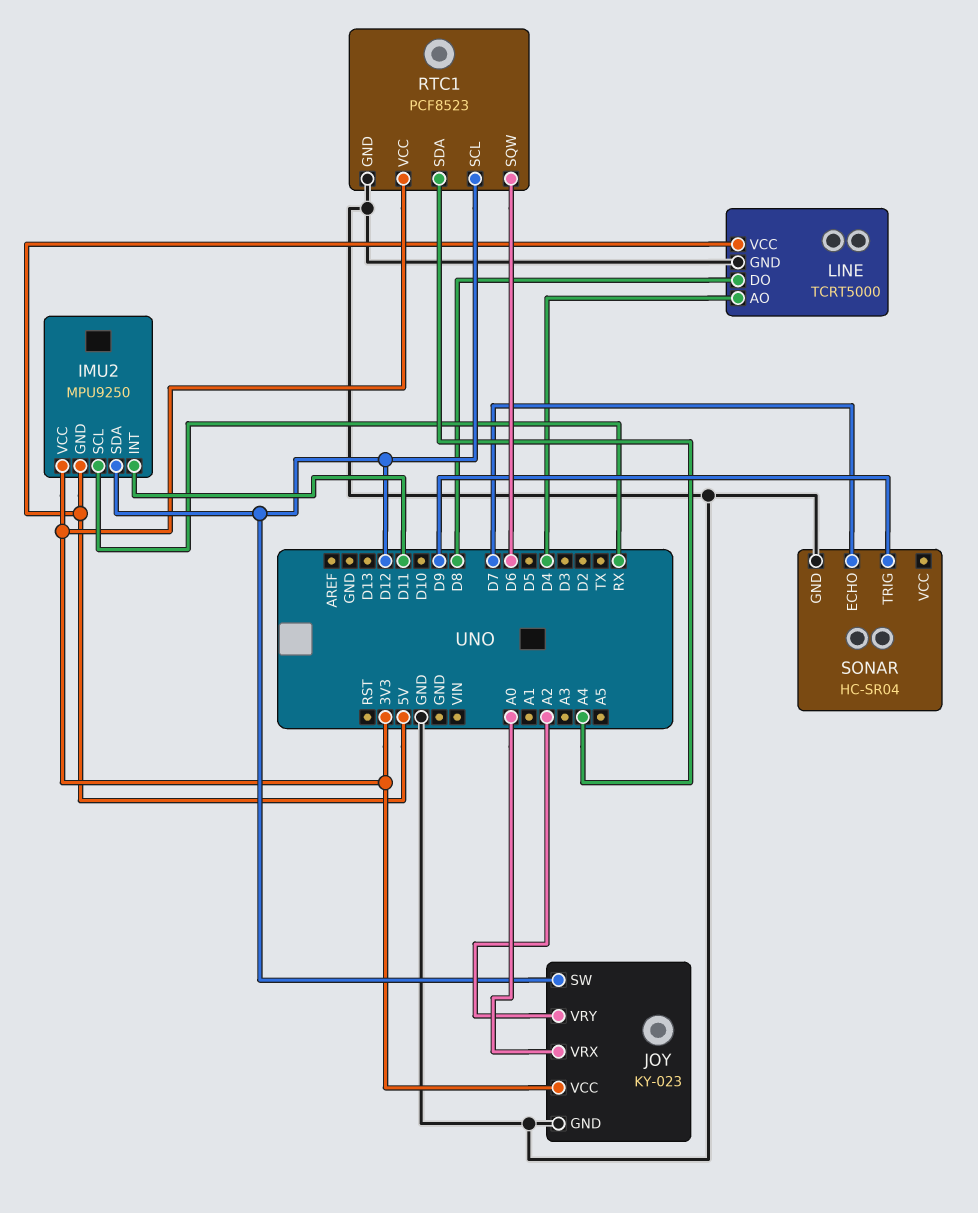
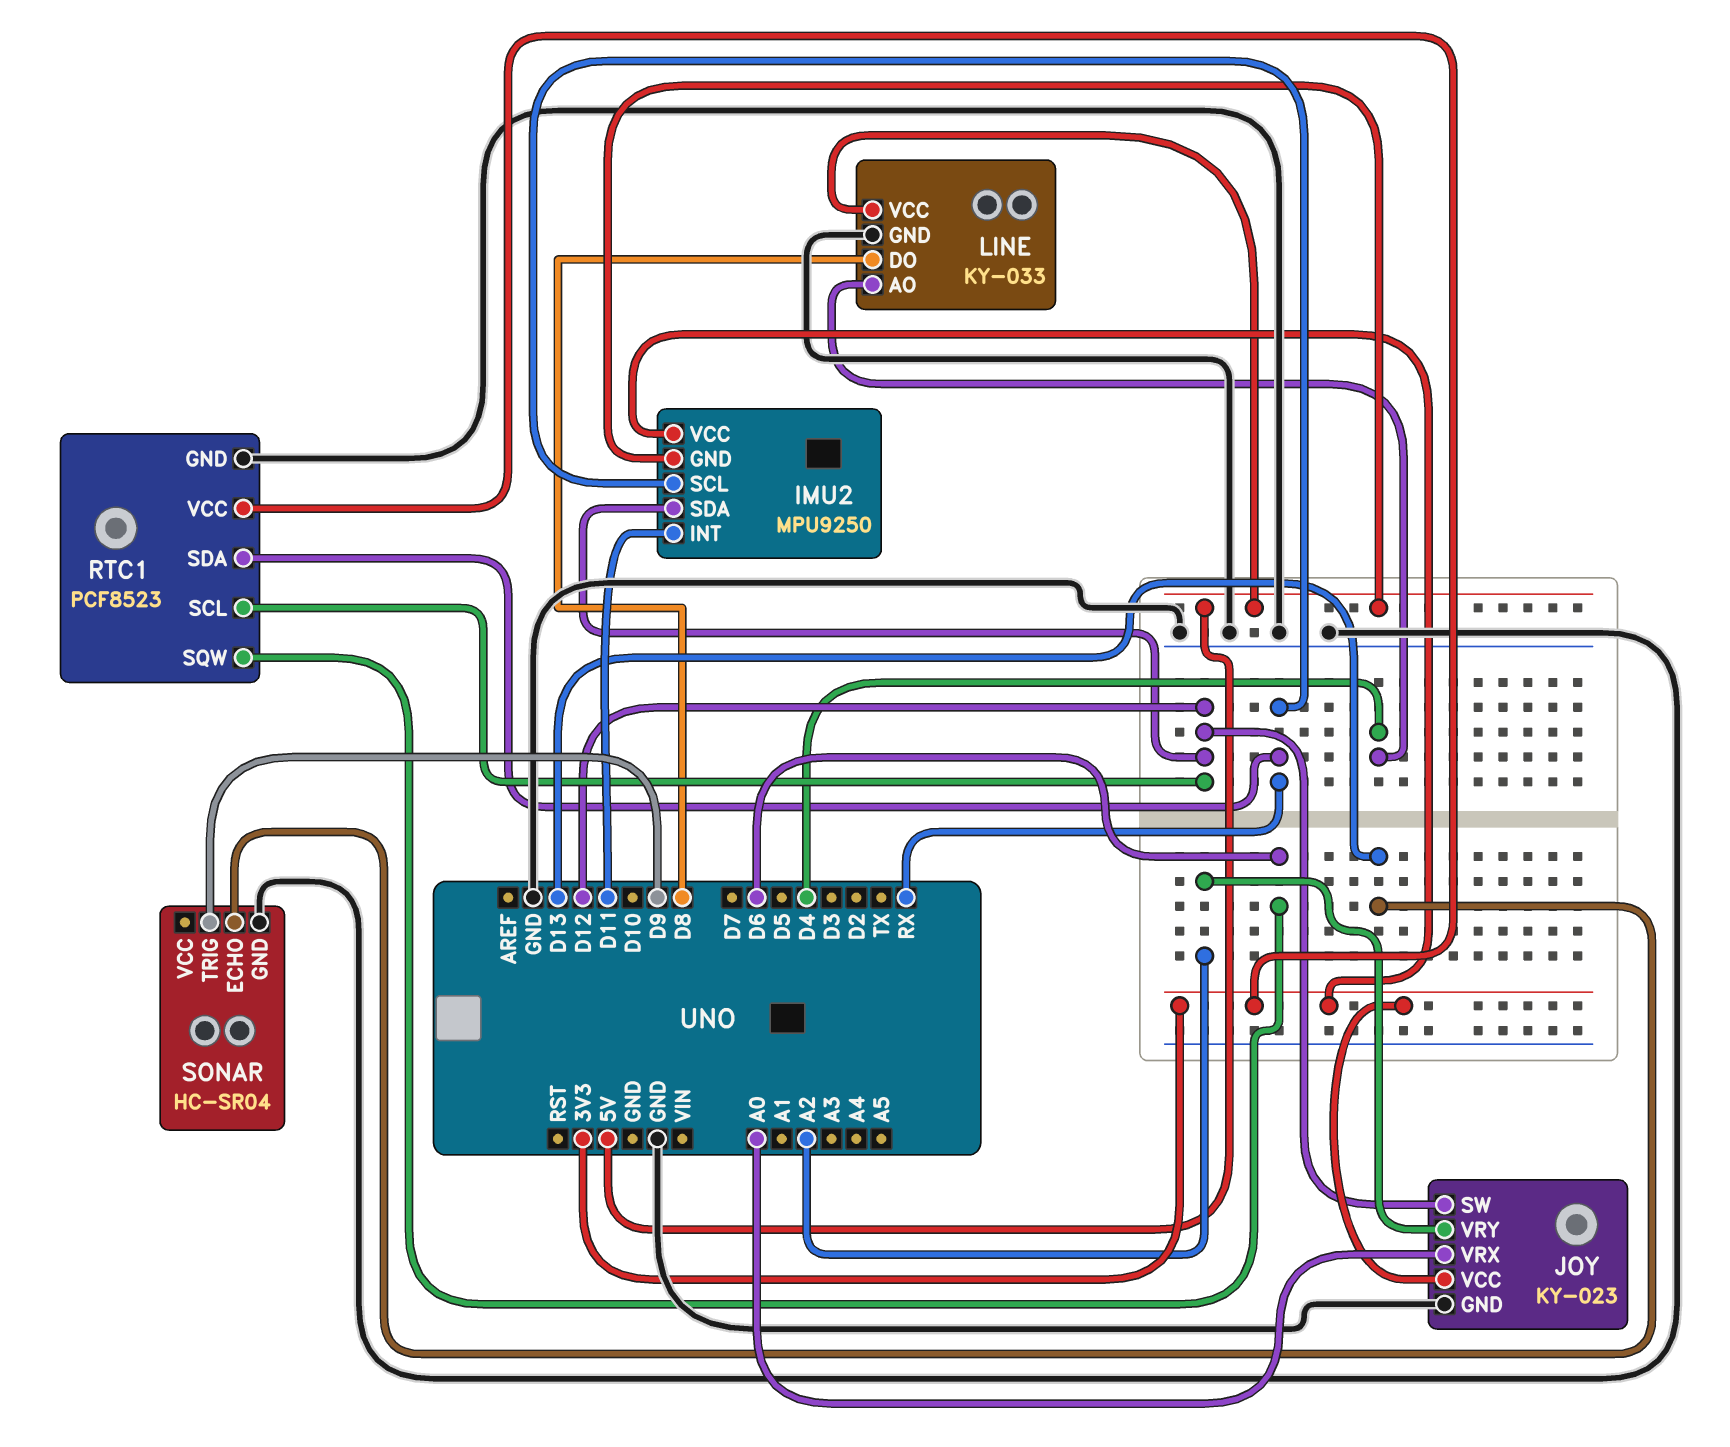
LINE: TCRT5000 -> KY-033
RTC1 pin SDA: A4 -> RX
SONAR pin ECHO: D7 -> D13

